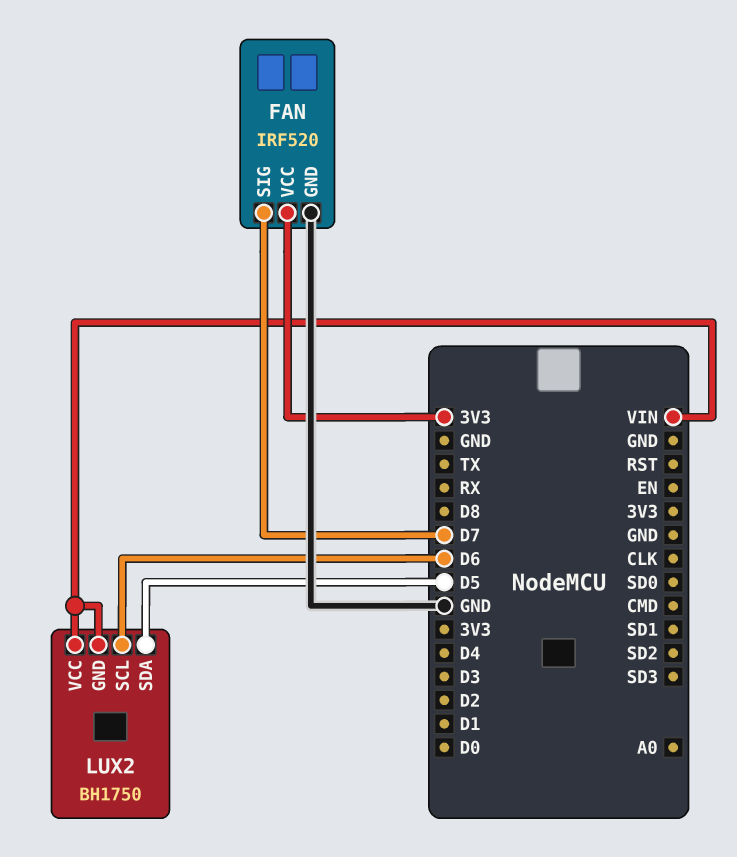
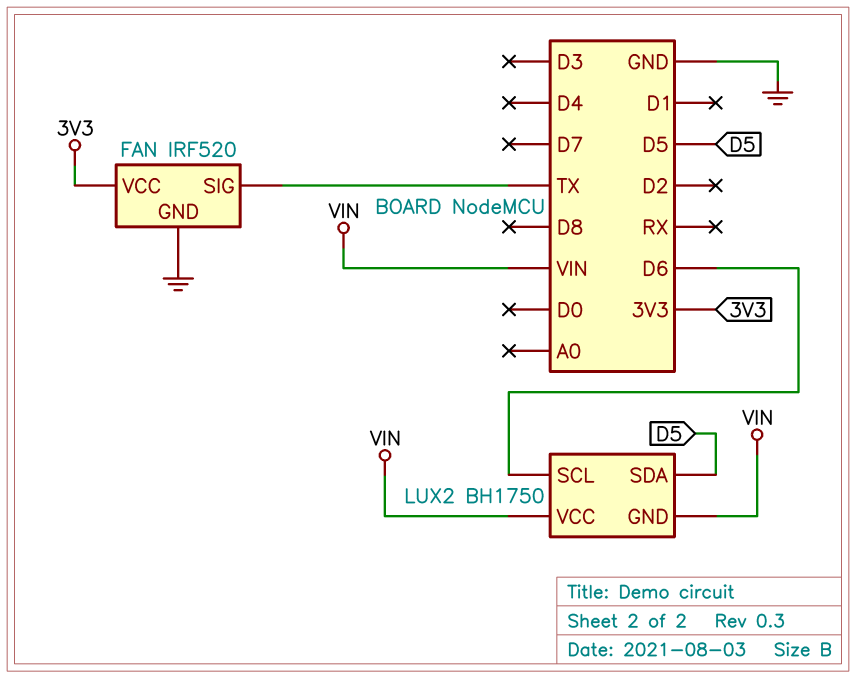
FAN pin SIG: D7 -> TX

